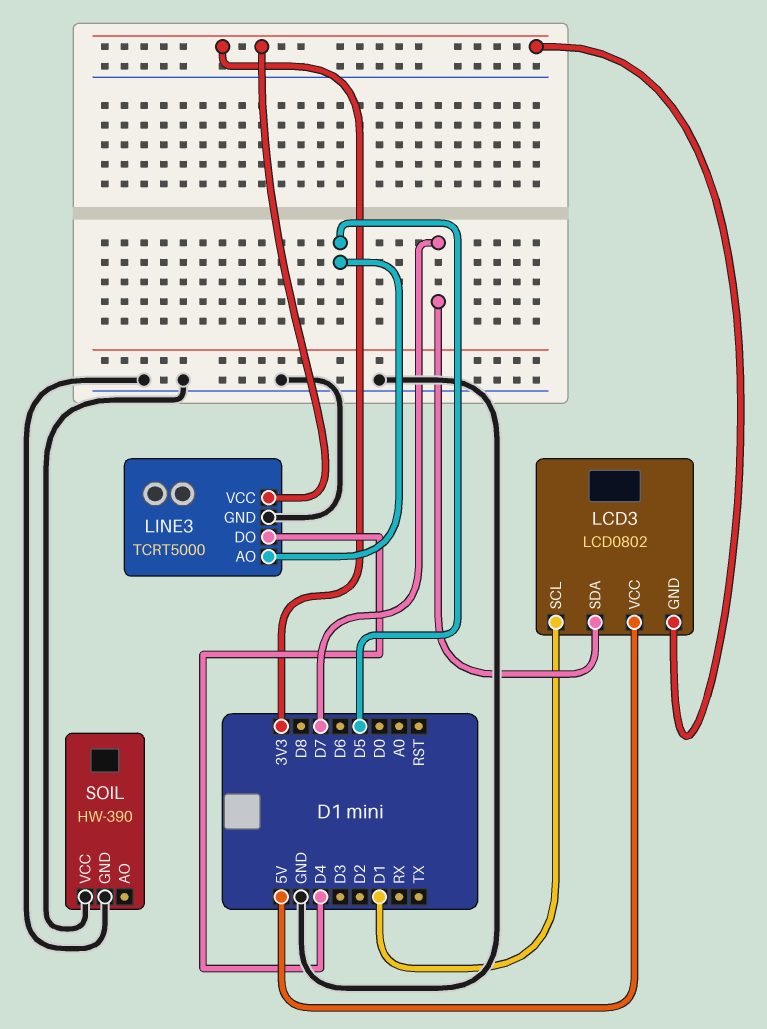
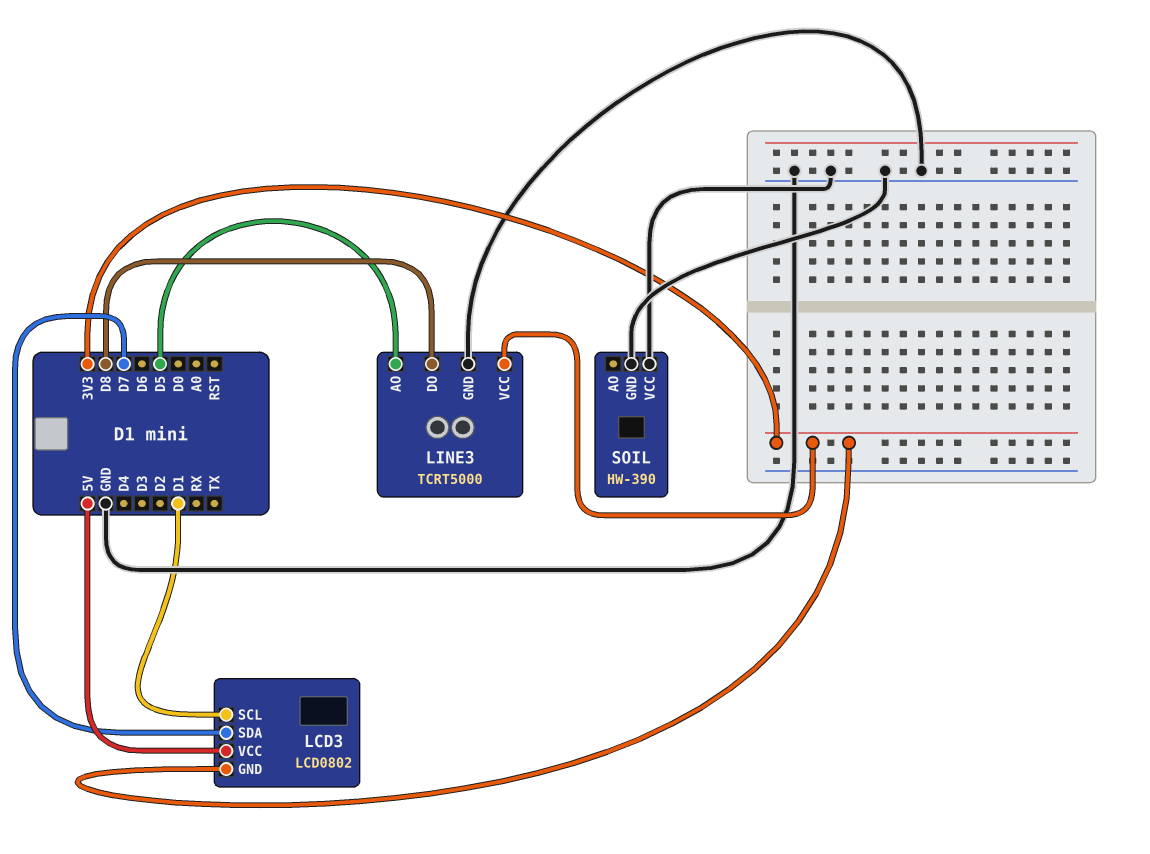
LINE3 pin DO: D4 -> D8

